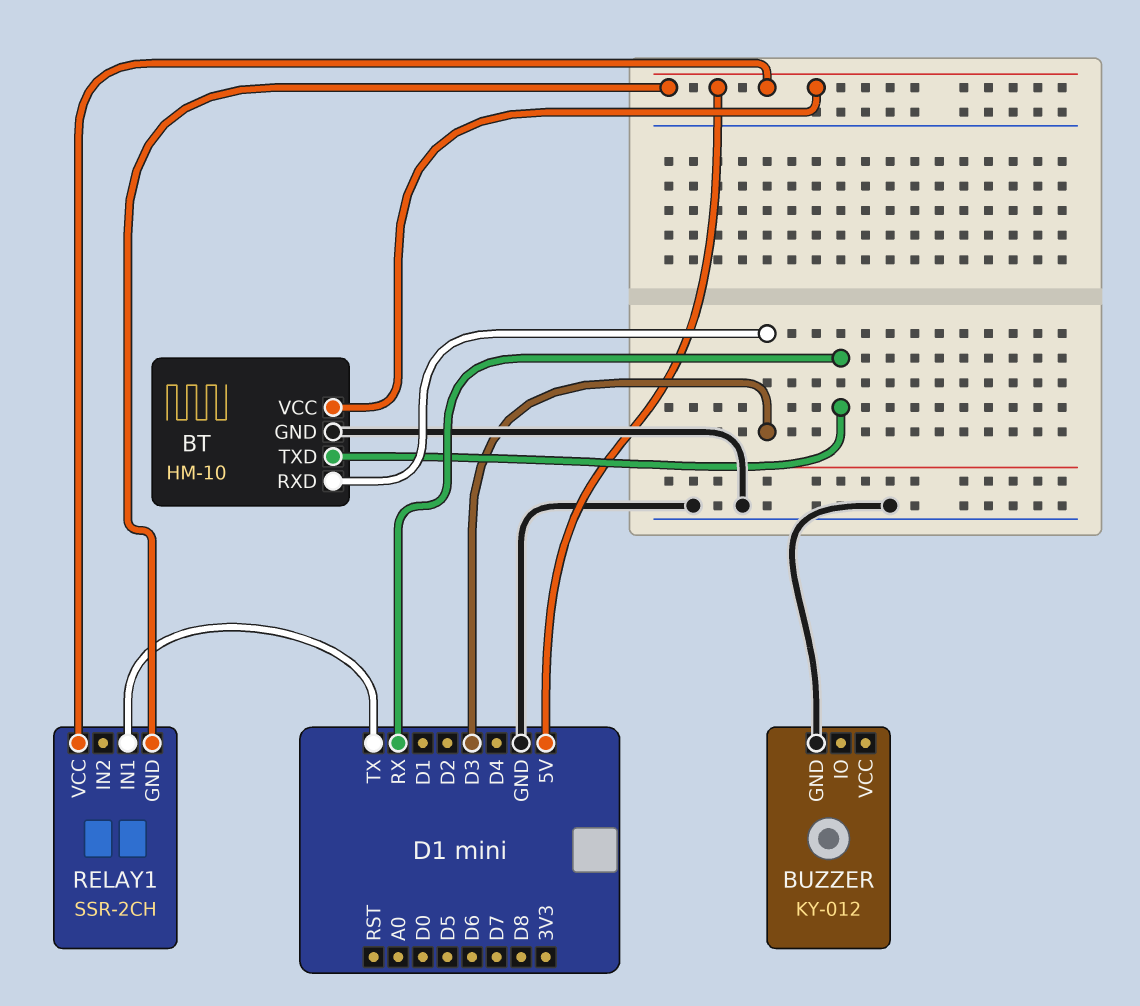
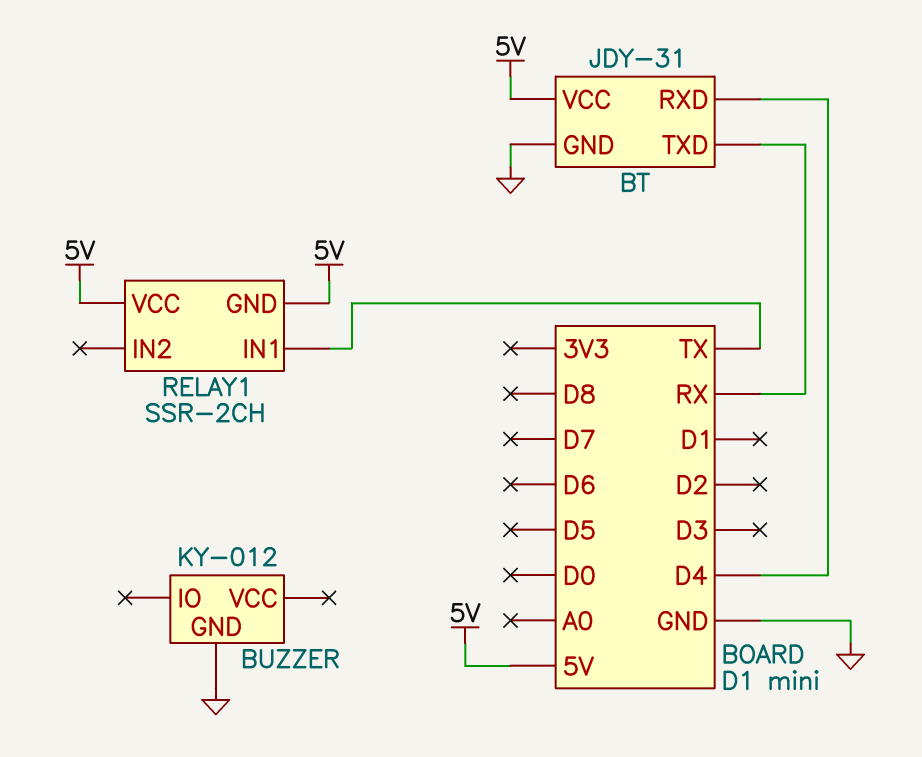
BT: HM-10 -> JDY-31
BT pin RXD: D3 -> D4

